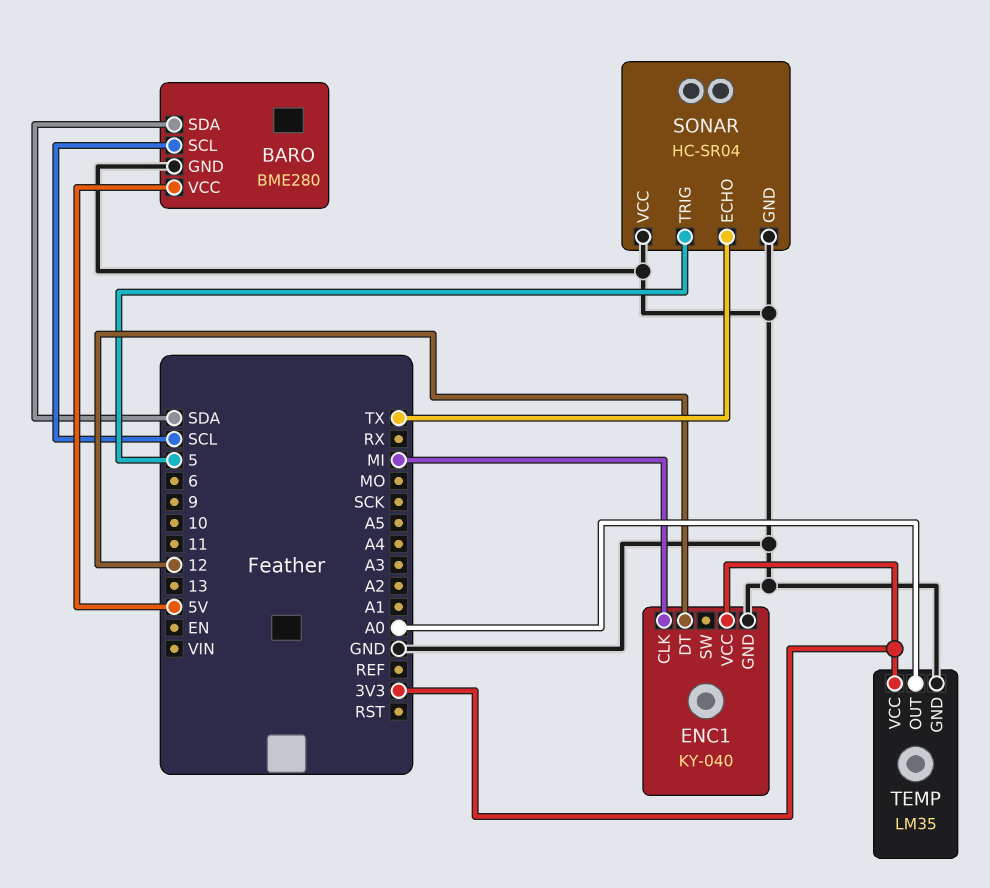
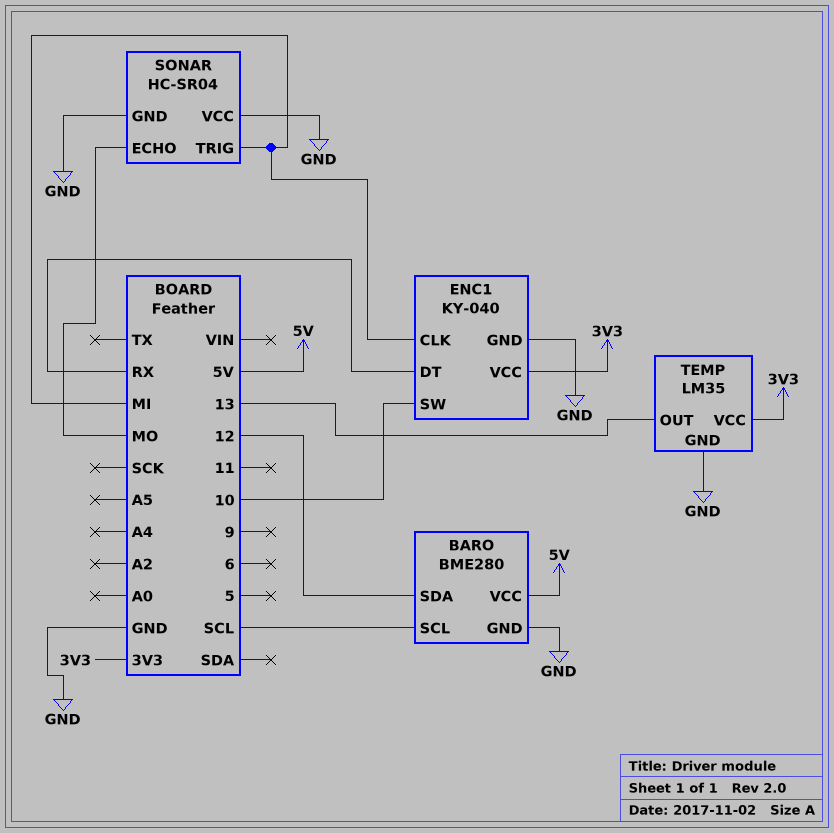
BARO pin SDA: SDA -> 12
ENC1 pin DT: 12 -> RX
ENC1 pin SW: none -> 10
SONAR pin ECHO: TX -> MO
SONAR pin TRIG: 5 -> MI
TEMP pin OUT: A0 -> 13

